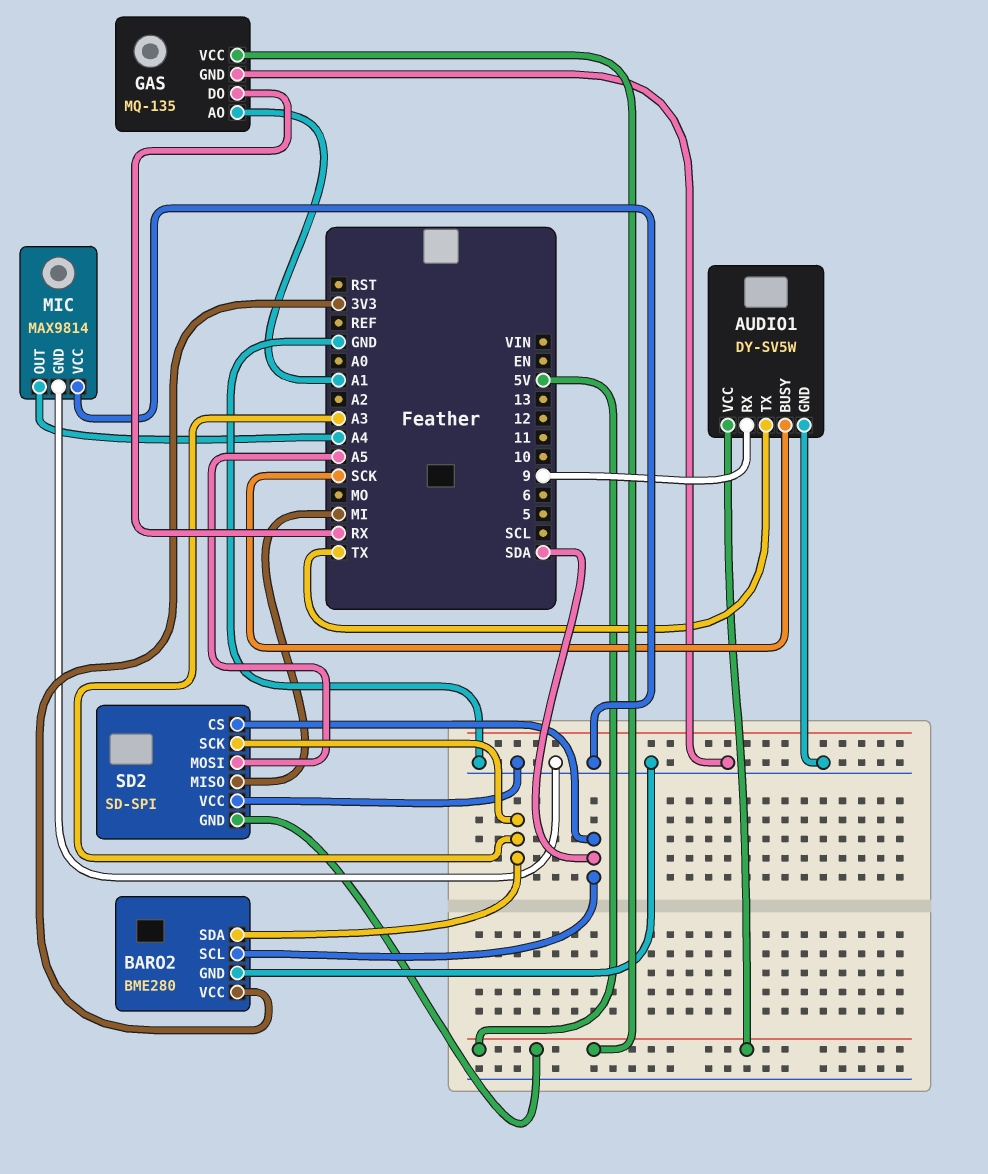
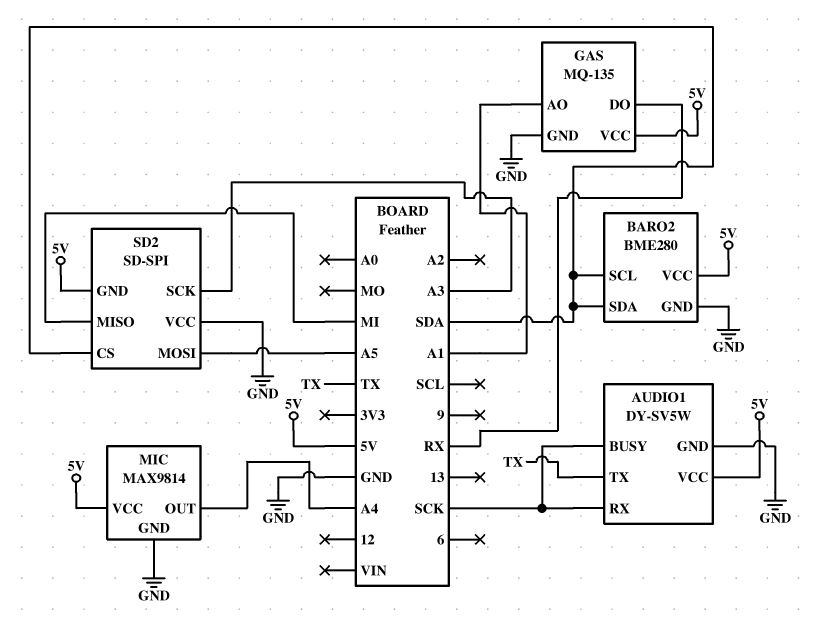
AUDIO1 pin RX: 9 -> SCK
BARO2 pin SDA: A3 -> SDA
BARO2 pin VCC: 3V3 -> 5V
MIC pin VCC: GND -> 5V

